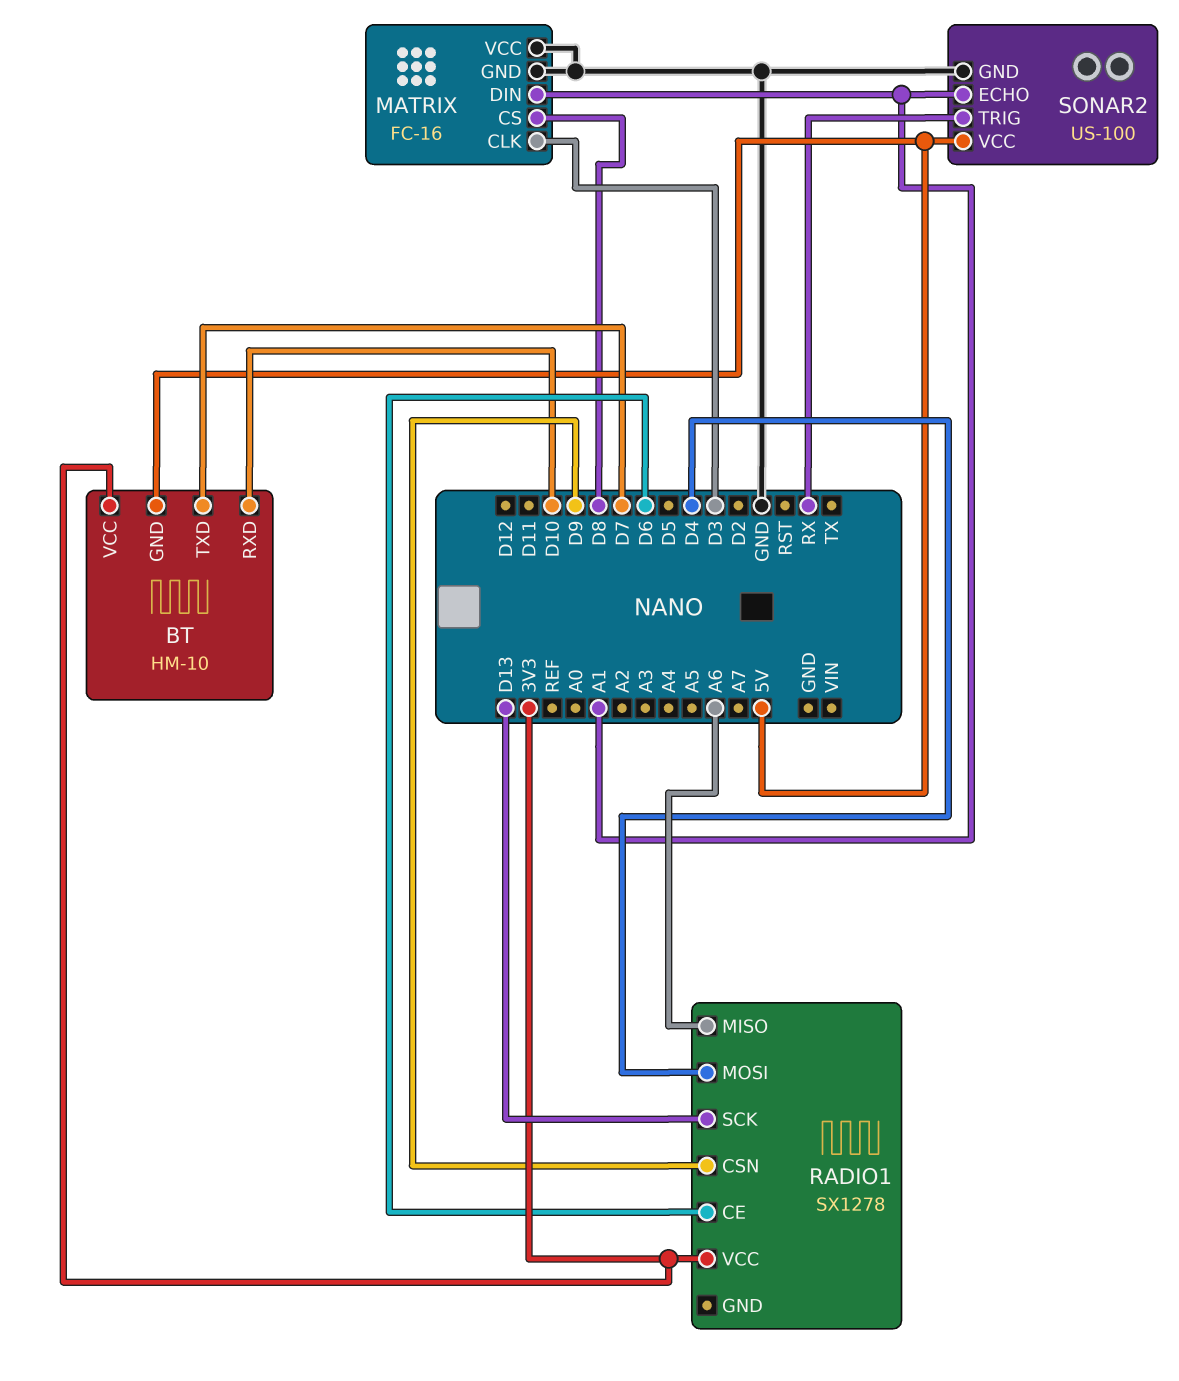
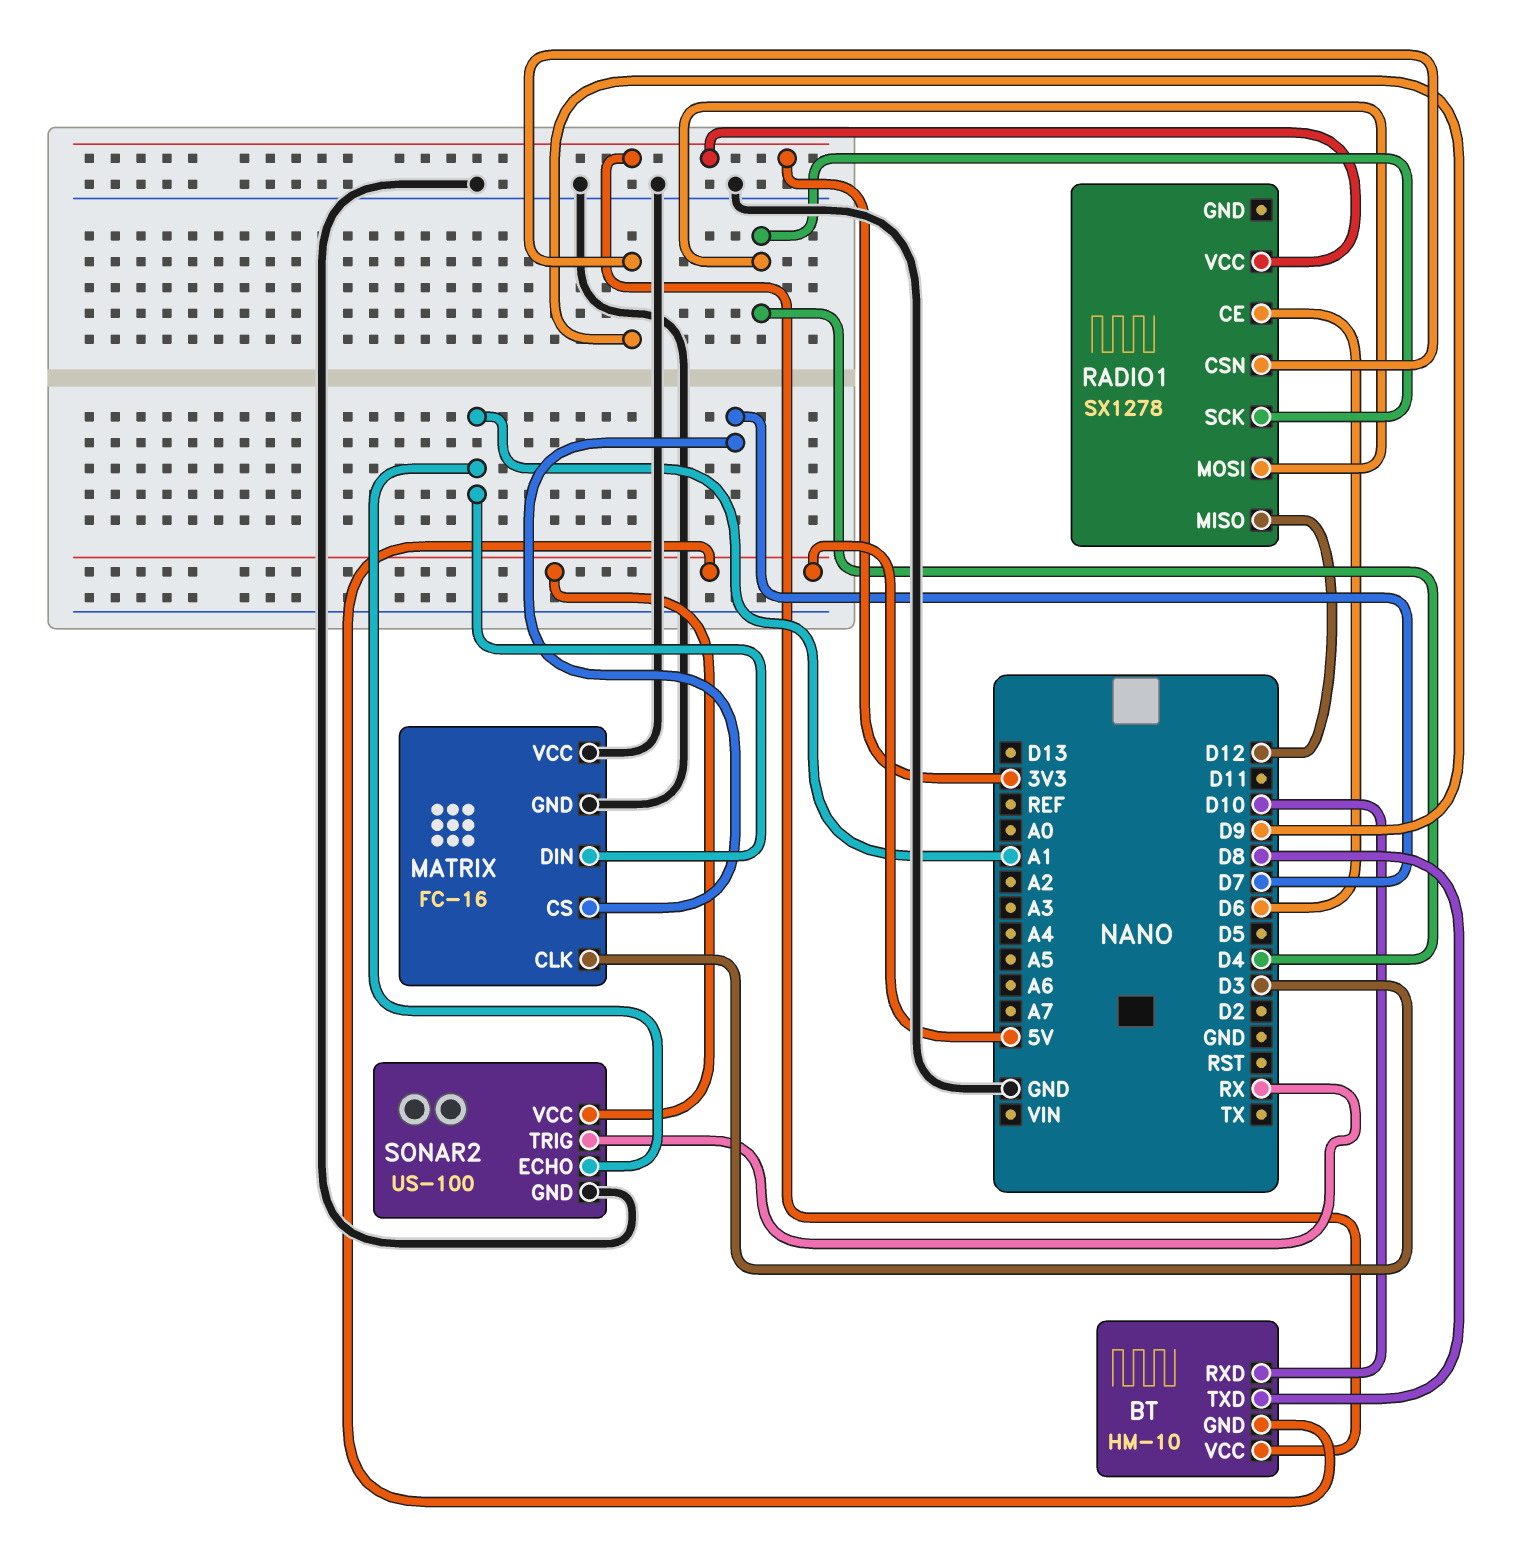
BT pin TXD: D7 -> D8
MATRIX pin CS: D8 -> D7
RADIO1 pin MISO: A6 -> D12
RADIO1 pin SCK: D13 -> D4

